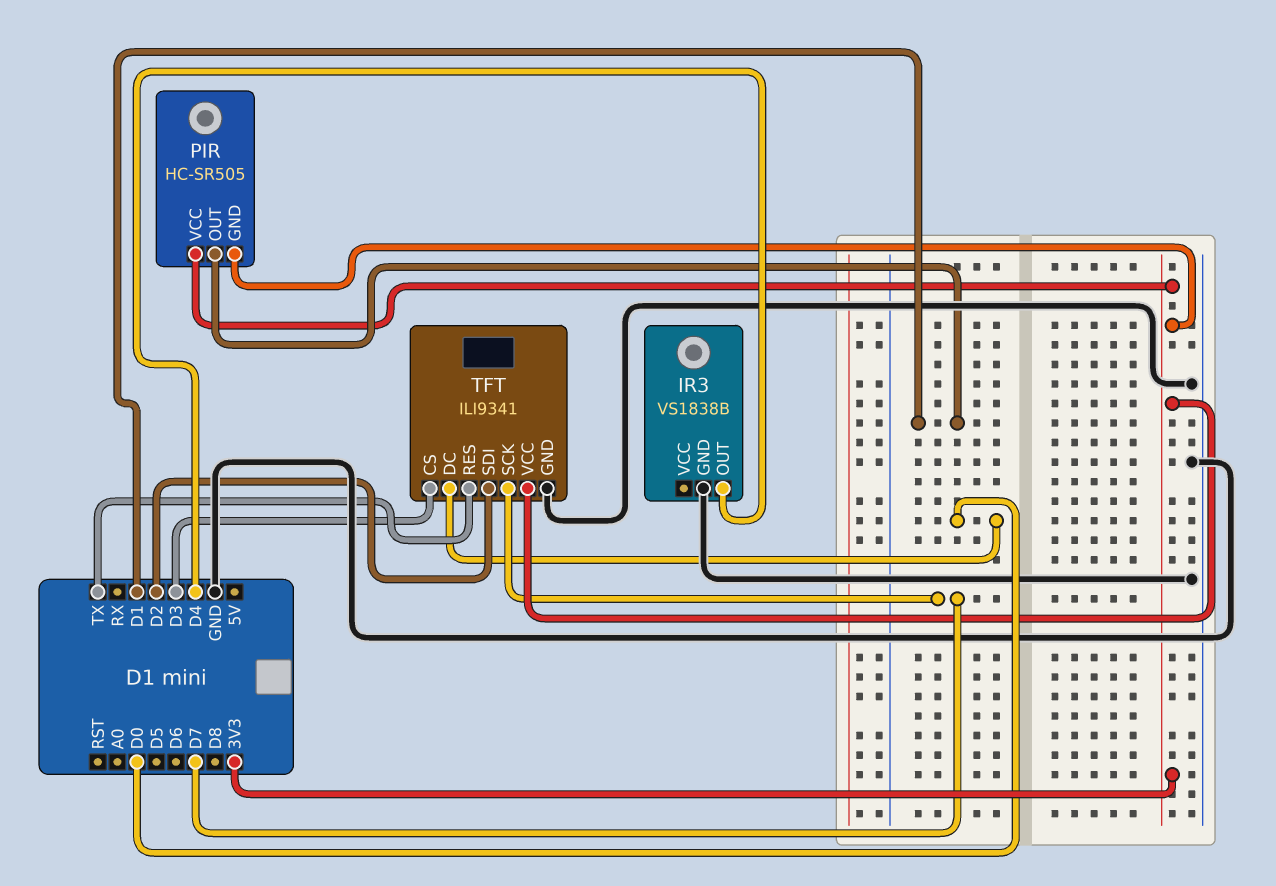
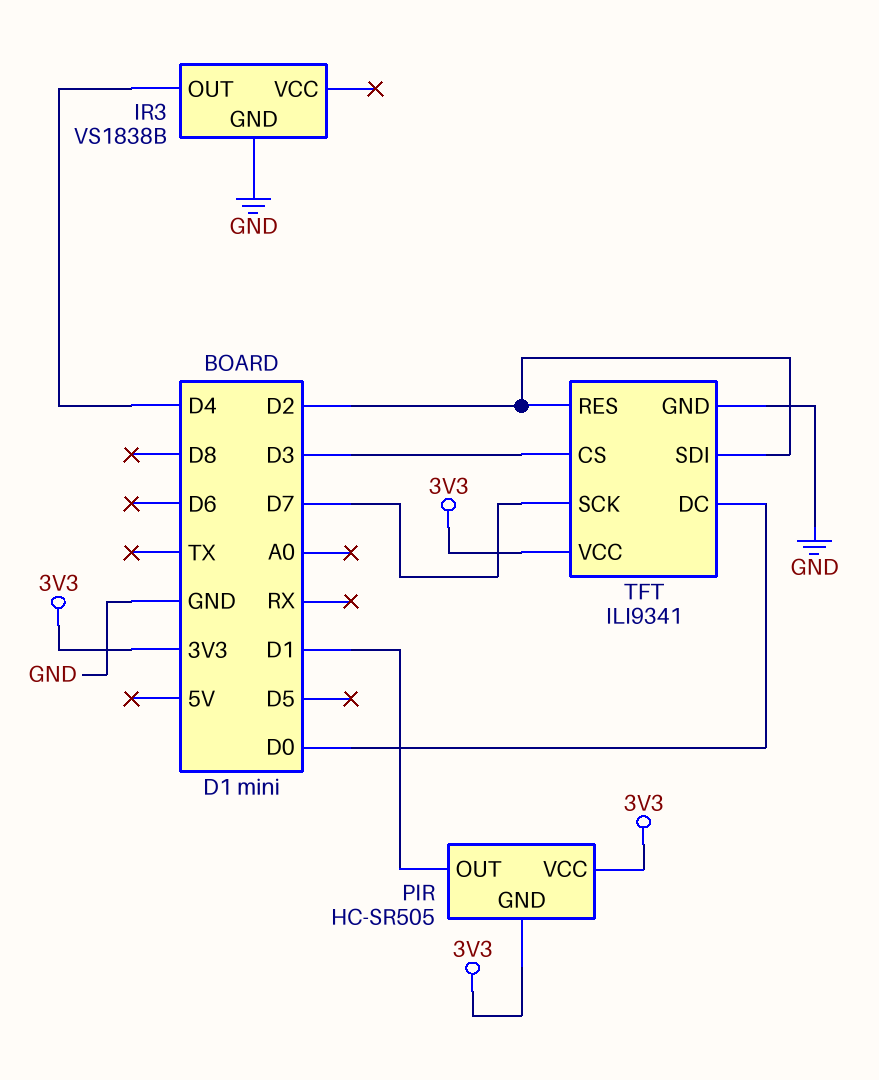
TFT pin RES: TX -> D2

